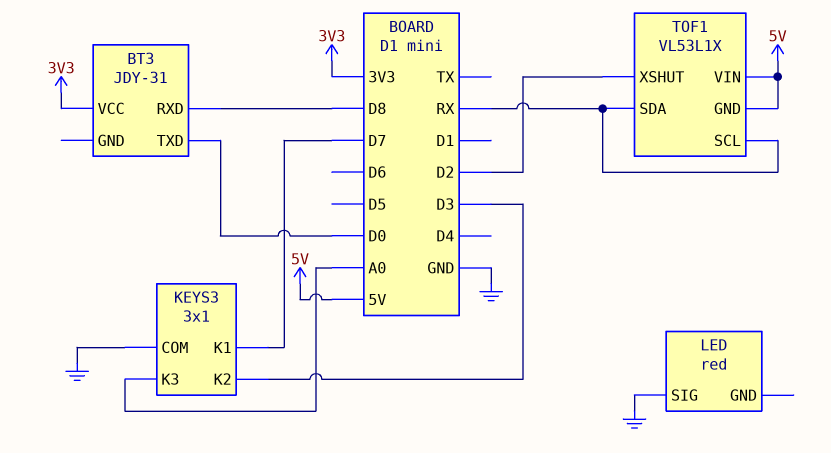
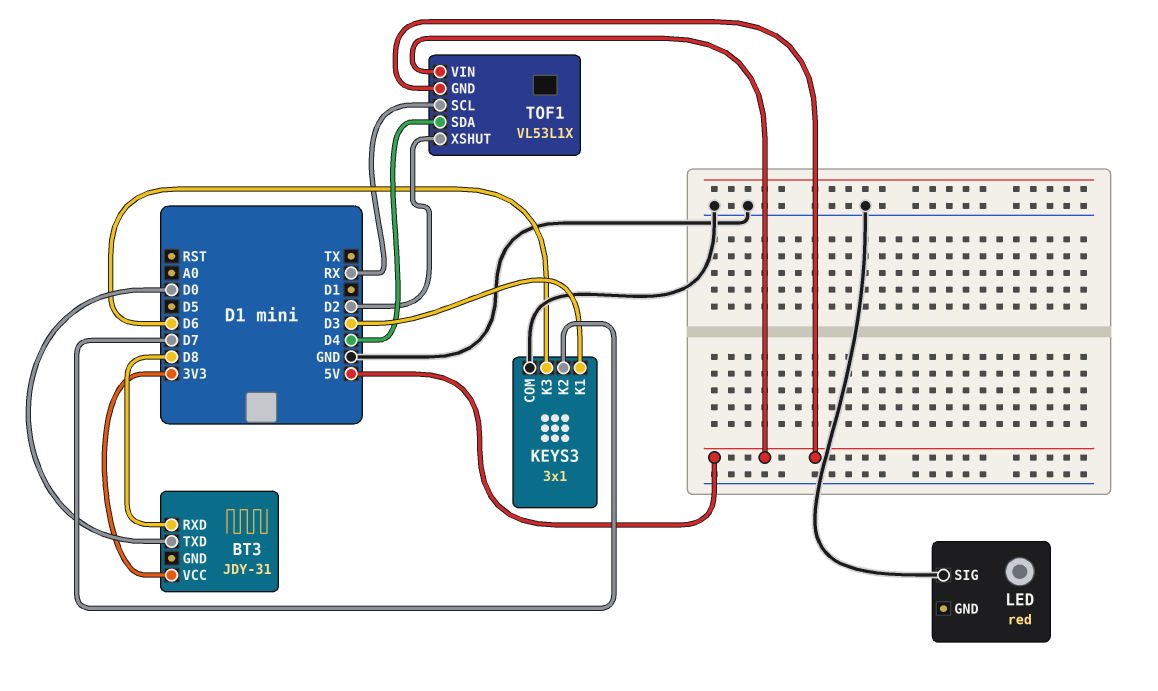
KEYS3 pin K1: D7 -> D3
KEYS3 pin K2: D3 -> D7
KEYS3 pin K3: A0 -> D6
TOF1 pin SDA: RX -> D4

